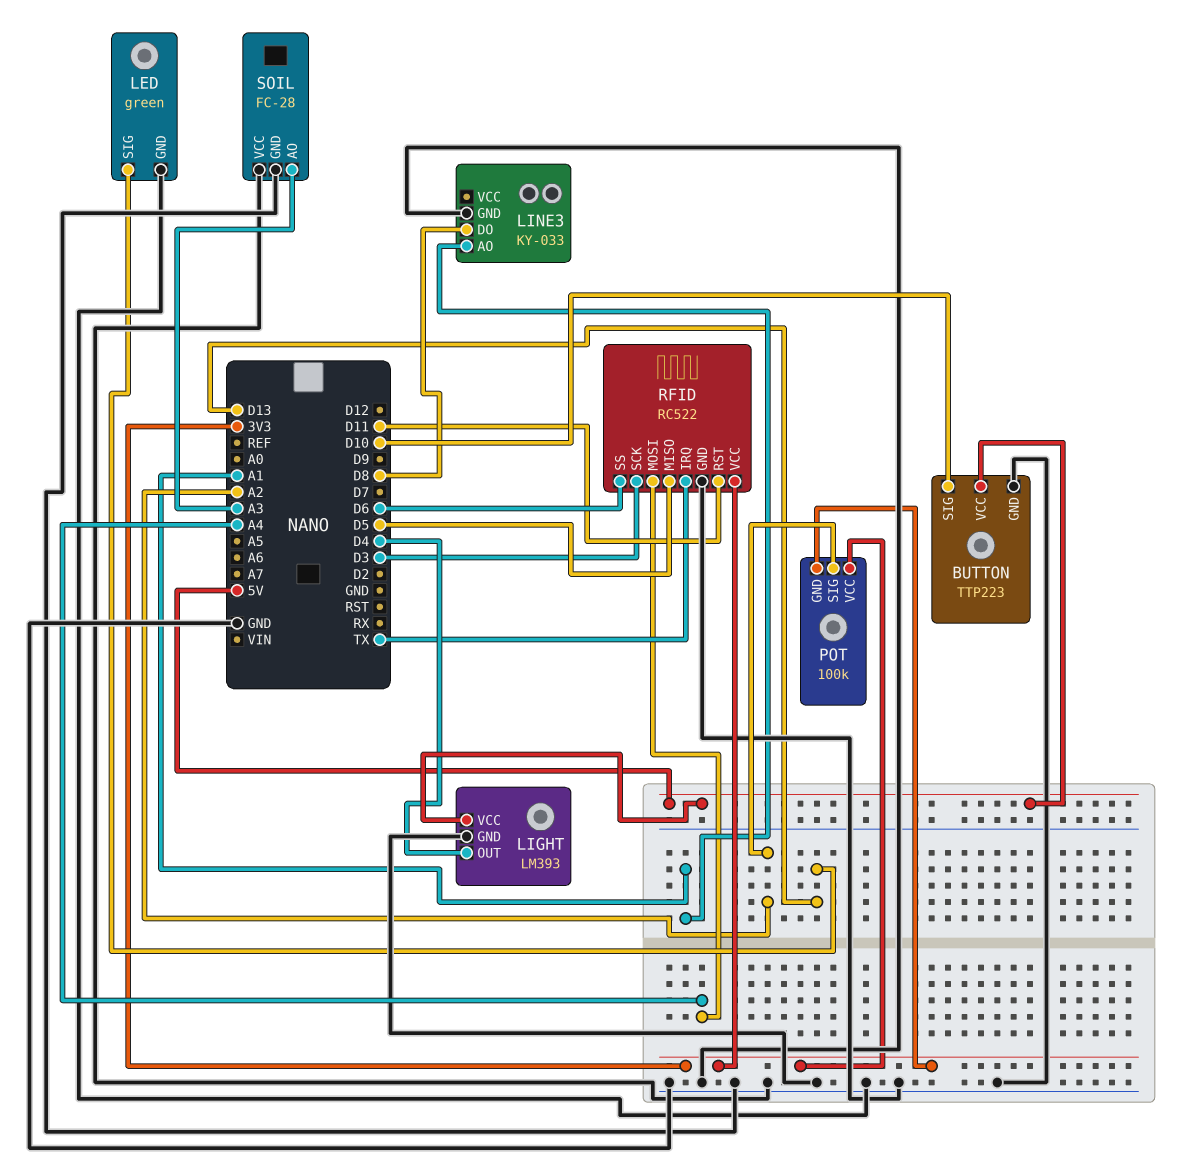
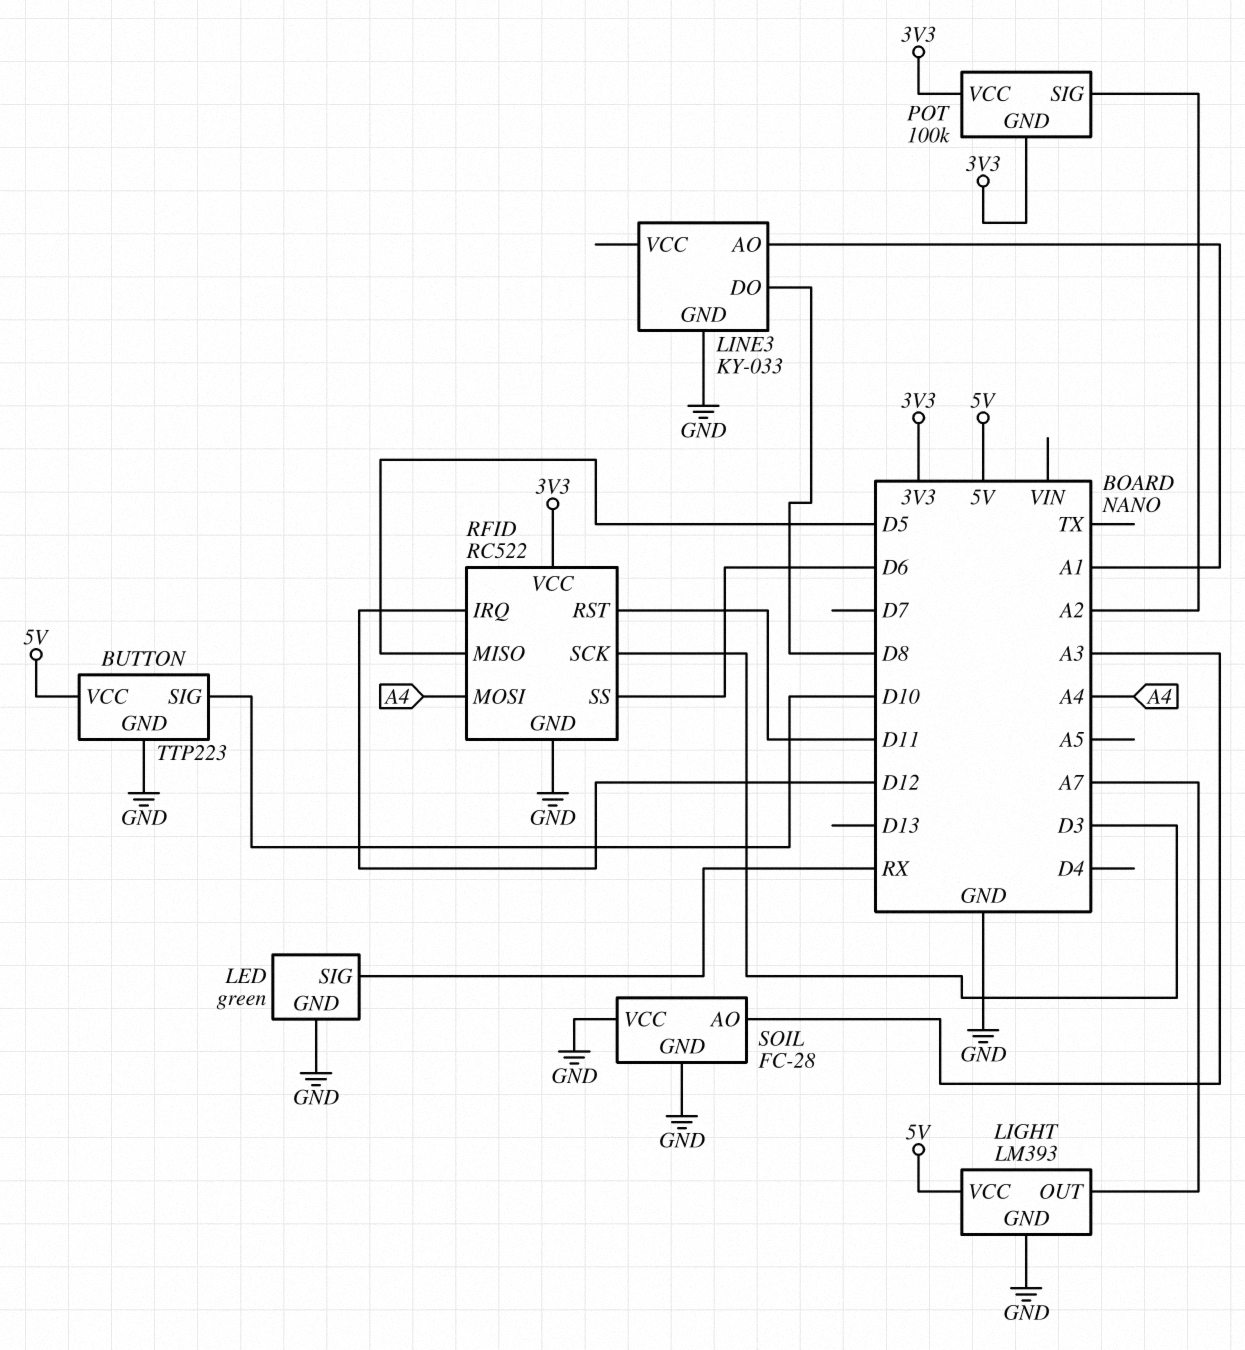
LED pin SIG: D13 -> RX
LIGHT pin OUT: D4 -> A7
RFID pin IRQ: TX -> D12

